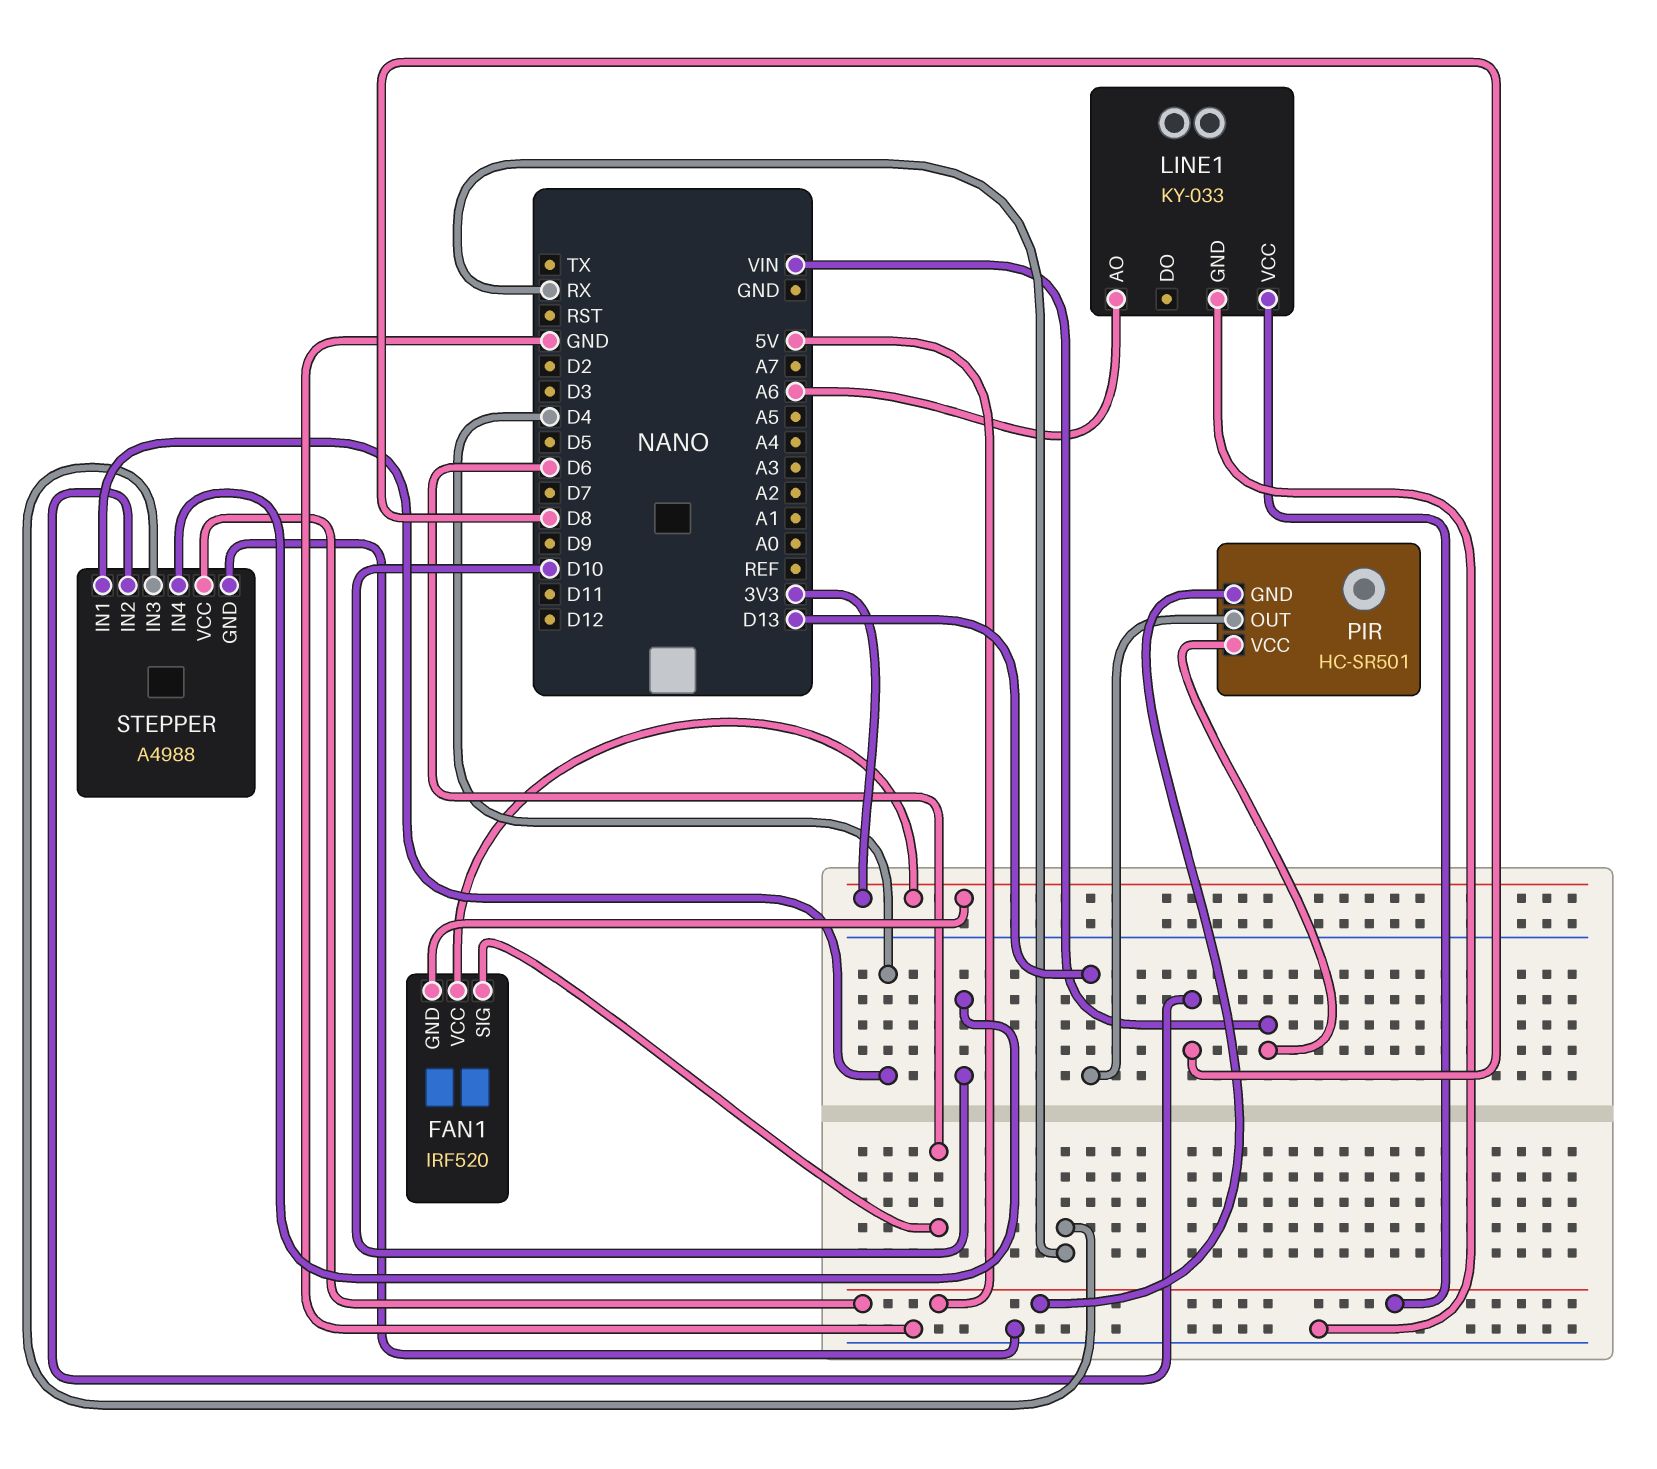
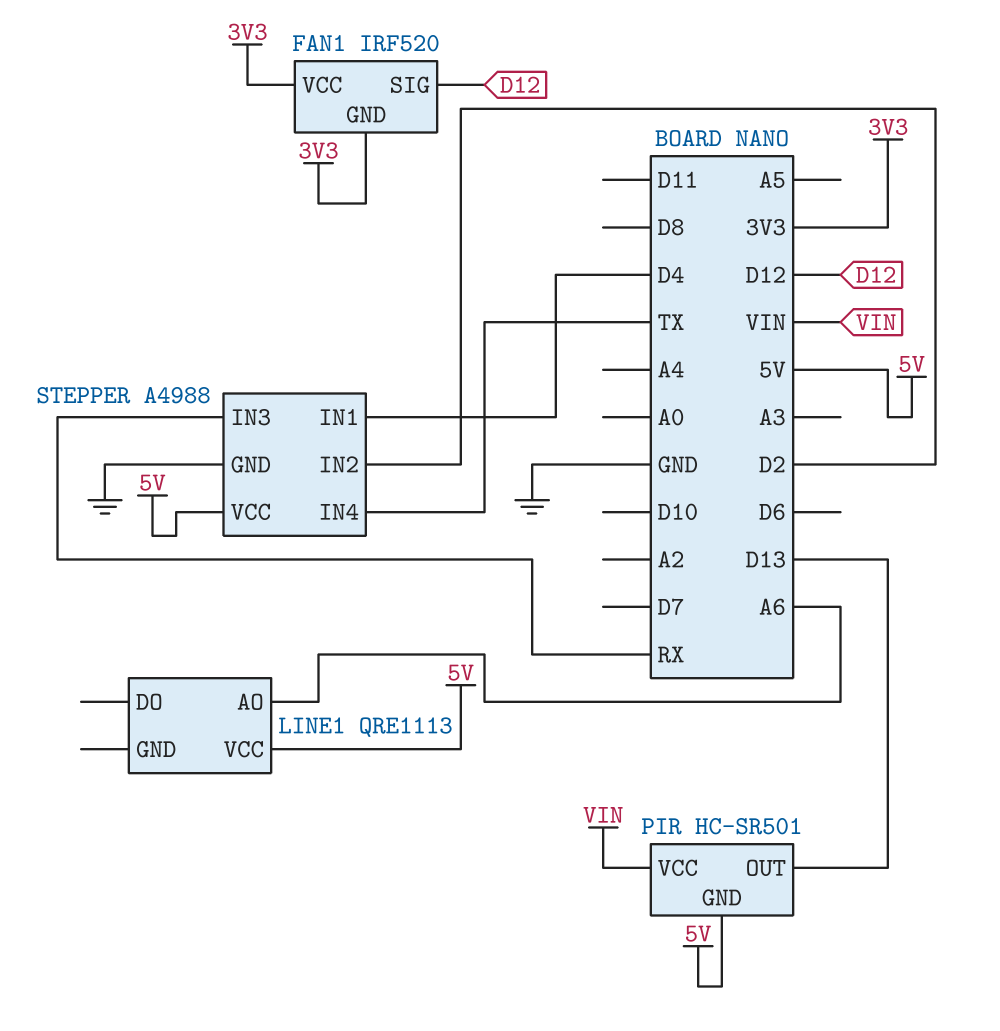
FAN1 pin SIG: D6 -> D12
LINE1: KY-033 -> QRE1113
LINE1 pin GND: GND -> none
STEPPER pin IN2: D8 -> D2
STEPPER pin IN4: D10 -> TX

